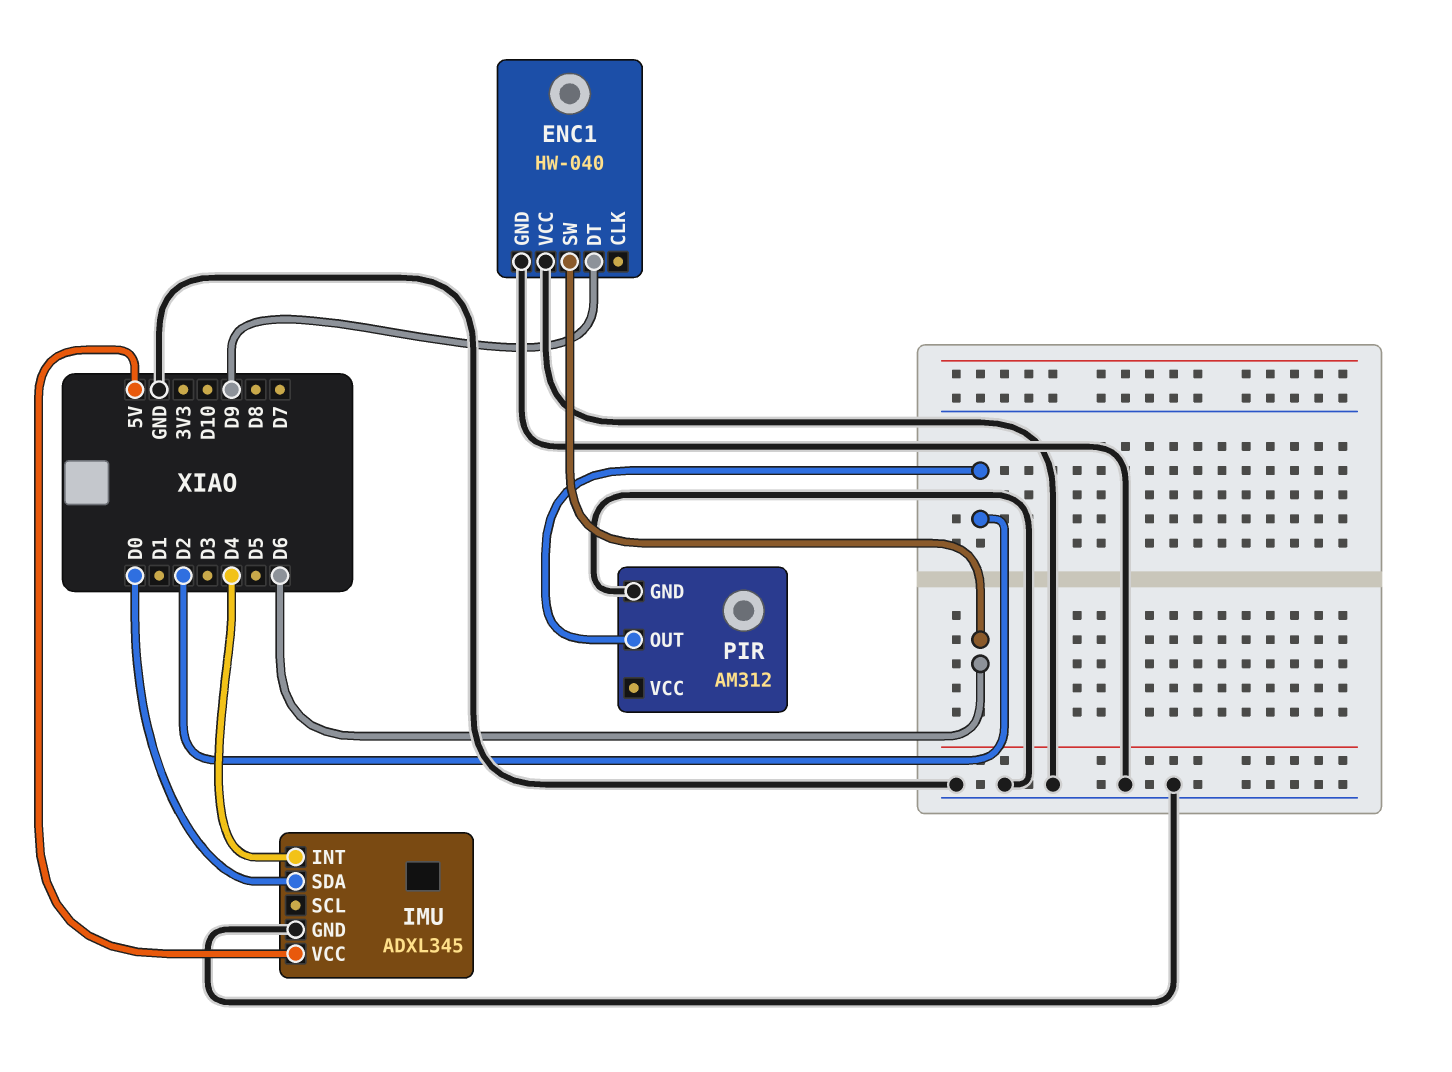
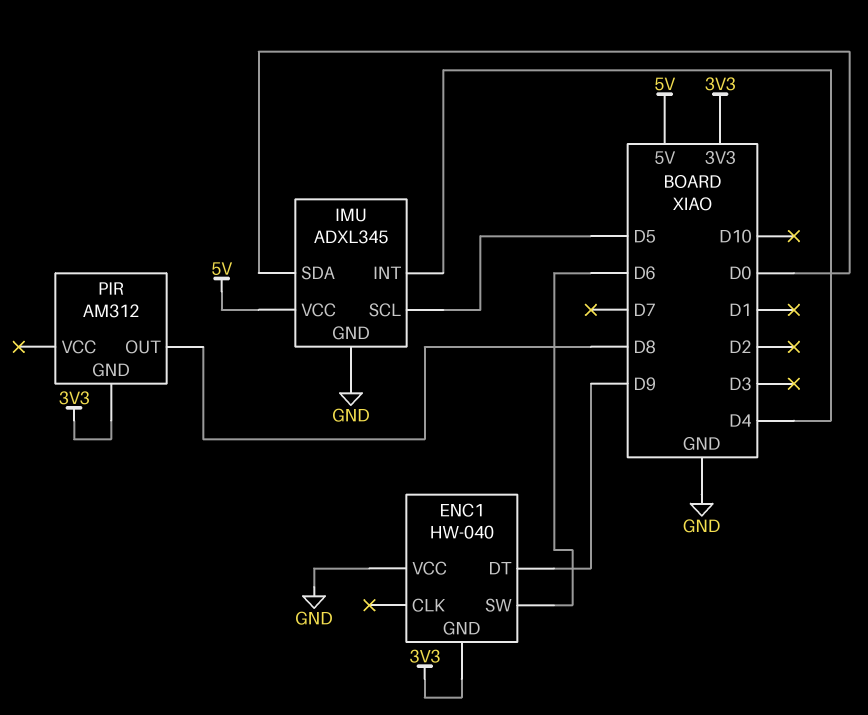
ENC1 pin GND: GND -> 3V3
IMU pin SCL: none -> D5
PIR pin GND: GND -> 3V3
PIR pin OUT: D2 -> D8

